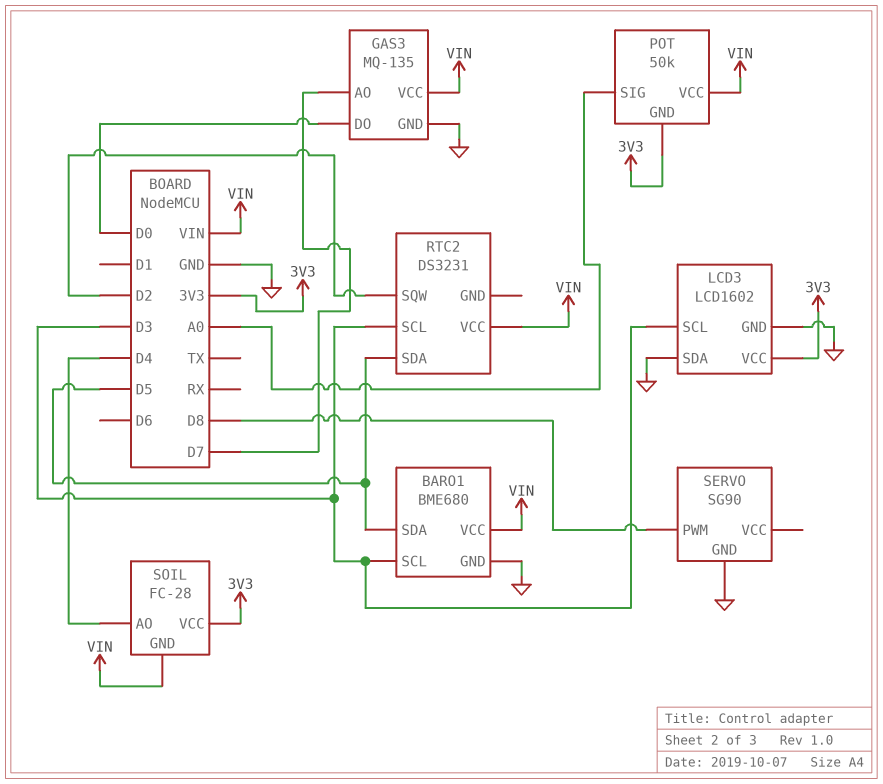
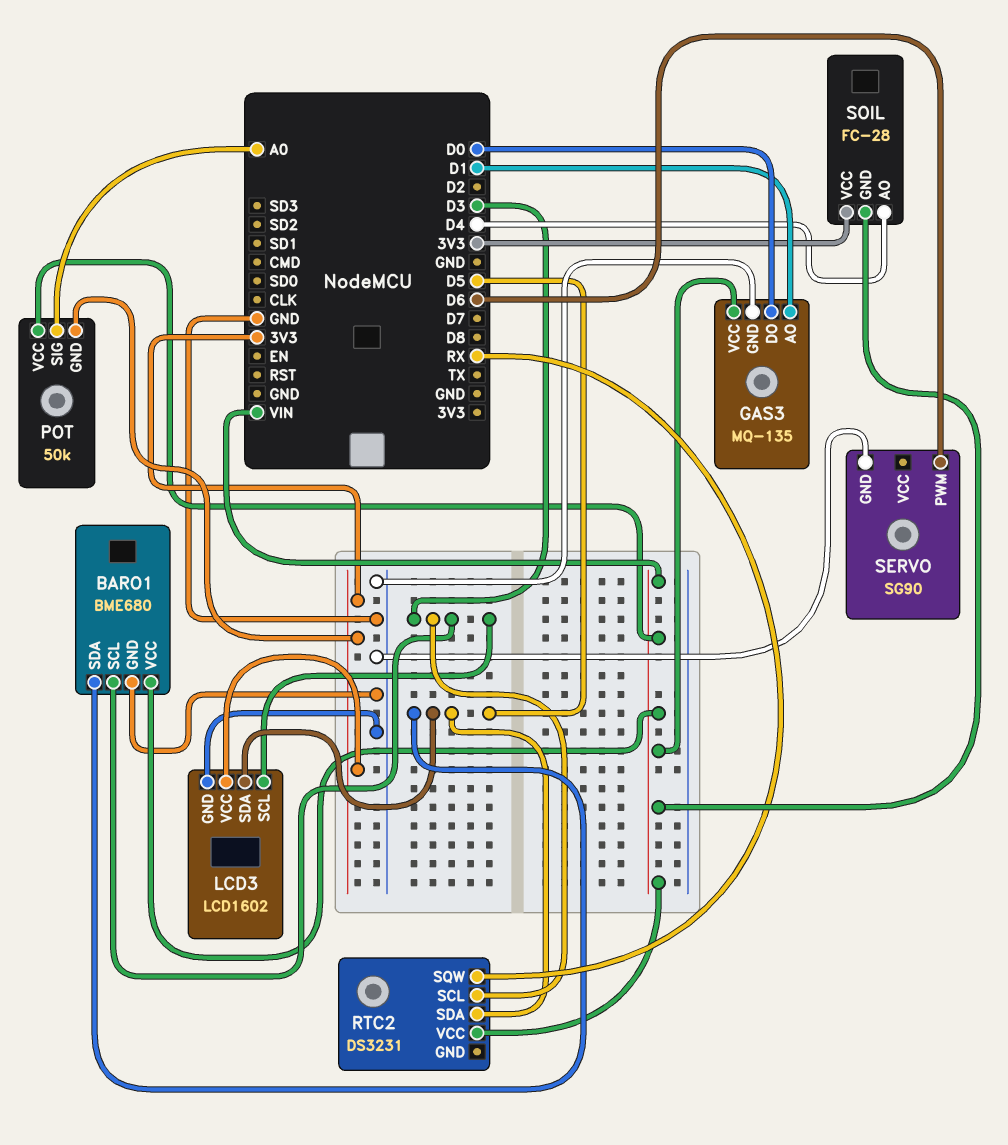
GAS3 pin AO: D7 -> D1
LCD3 pin SDA: GND -> D5
RTC2 pin SQW: D2 -> RX
SERVO pin PWM: D8 -> D6

